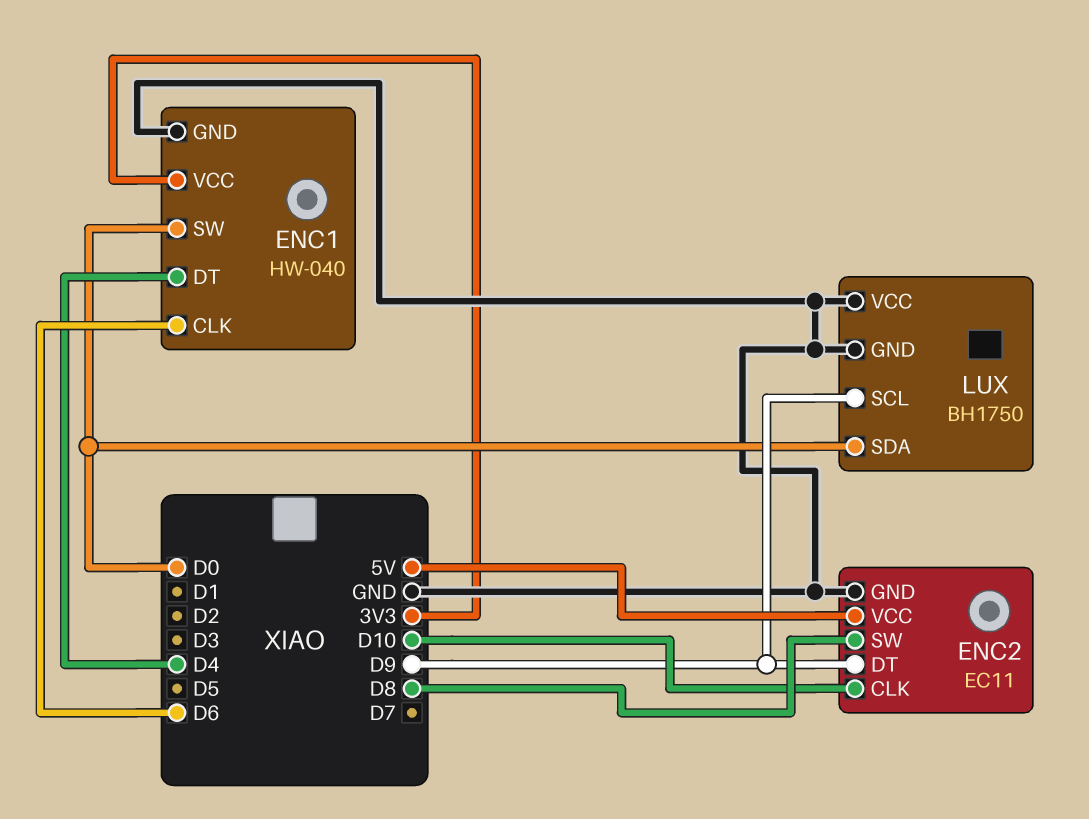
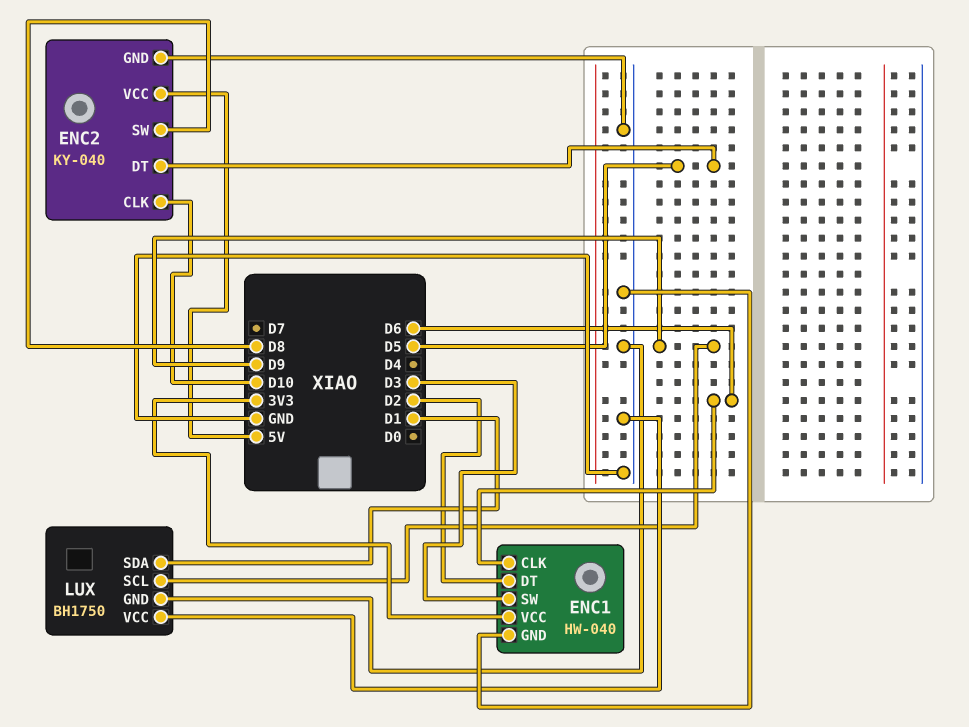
ENC1 pin DT: D4 -> D2
ENC1 pin SW: D0 -> D3
ENC2: EC11 -> KY-040
ENC2 pin DT: D9 -> D5
LUX pin SDA: D0 -> D1

